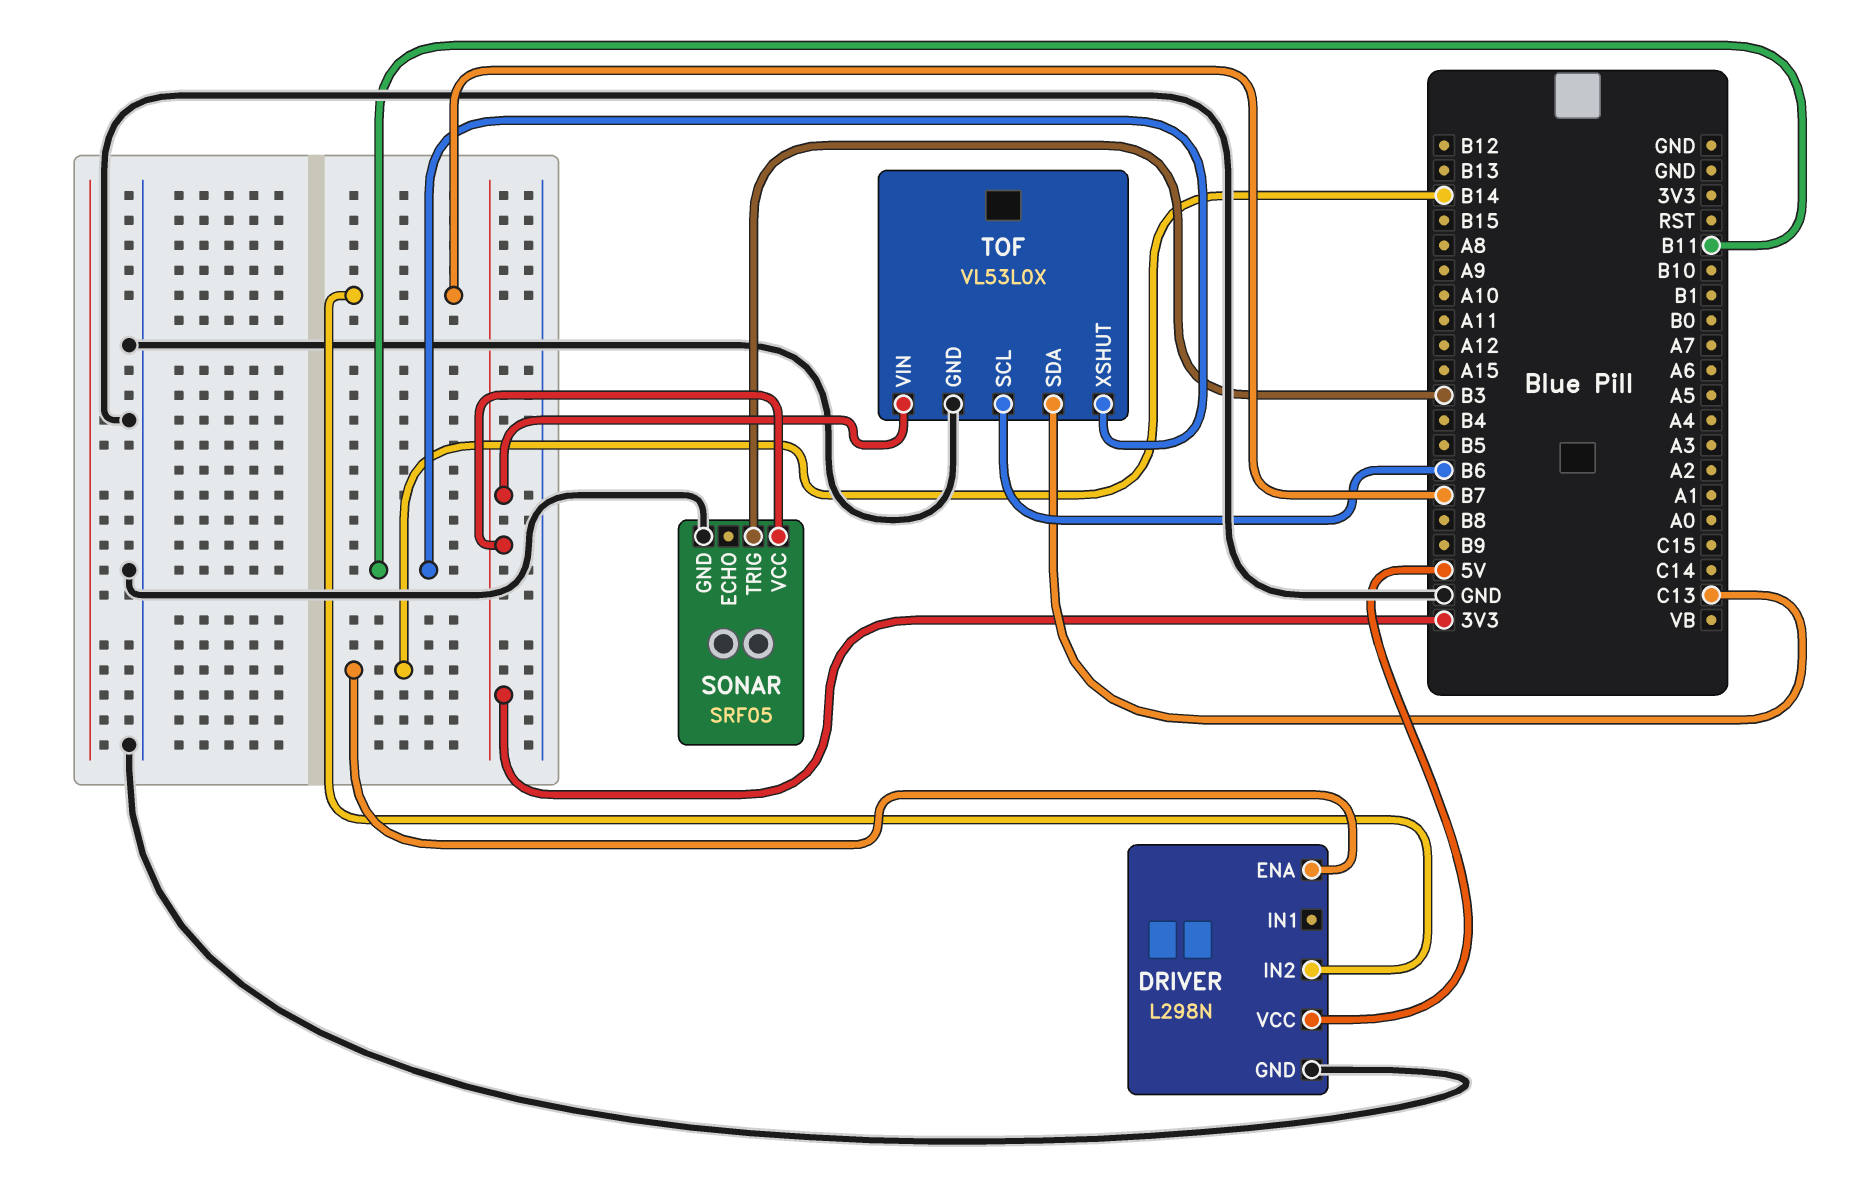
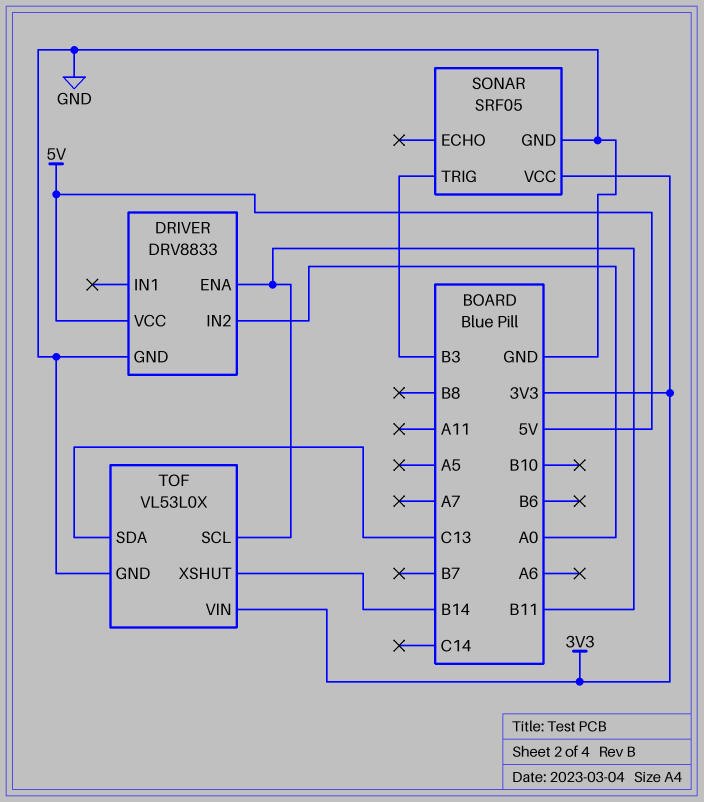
DRIVER: L298N -> DRV8833
DRIVER pin ENA: B14 -> B11
DRIVER pin IN2: B7 -> A0
TOF pin SCL: B6 -> B11
TOF pin XSHUT: B11 -> B14

